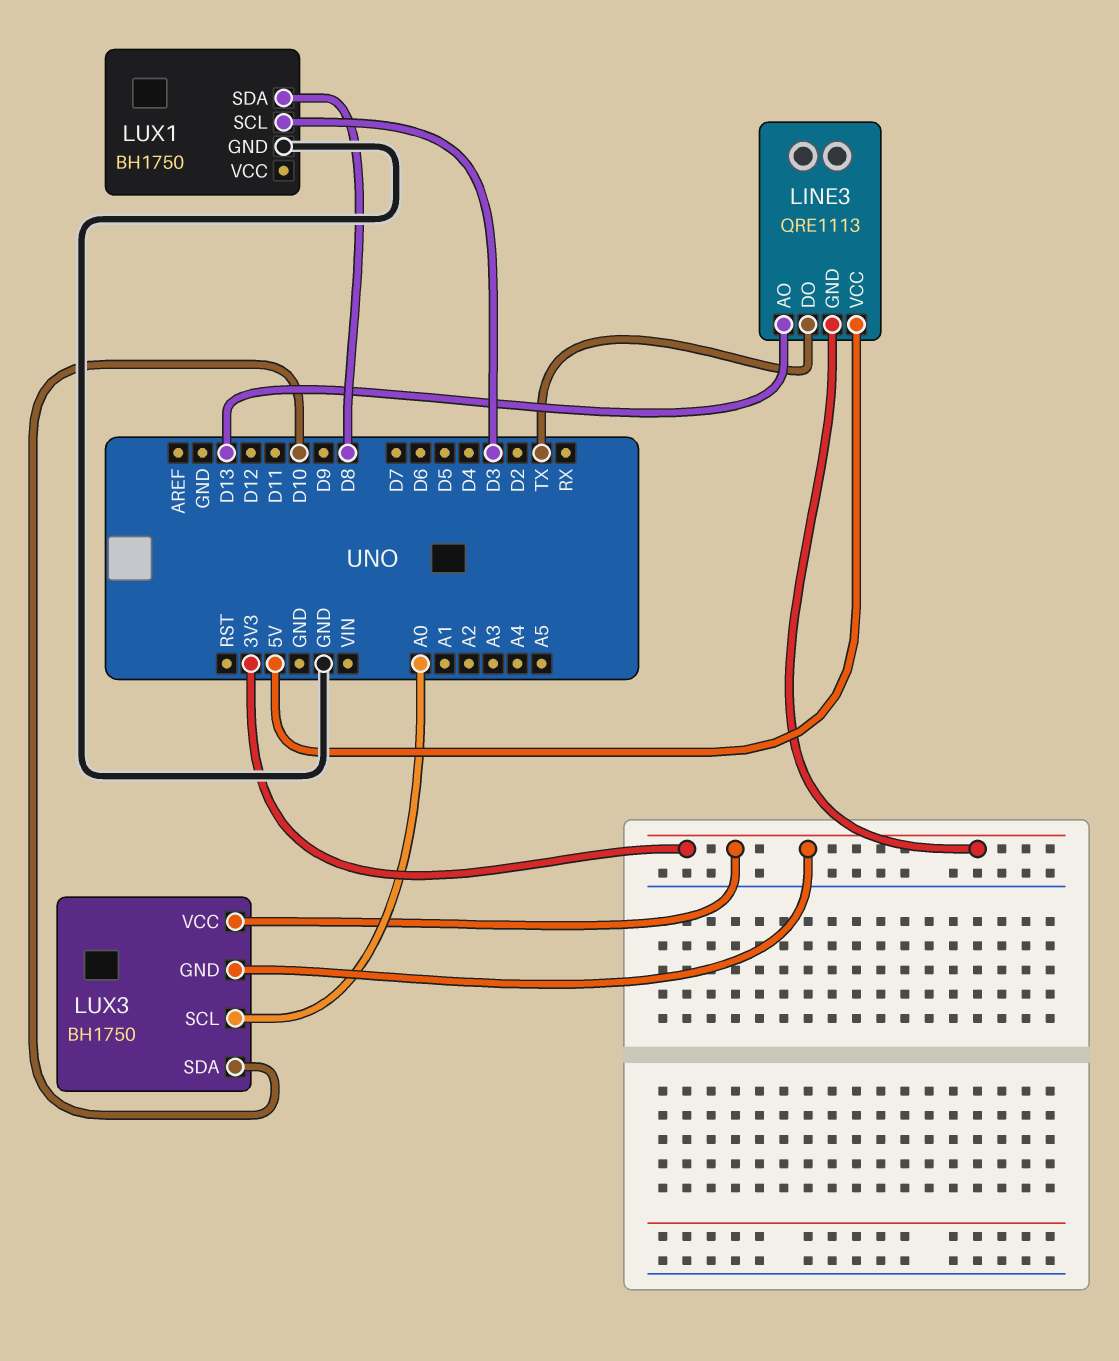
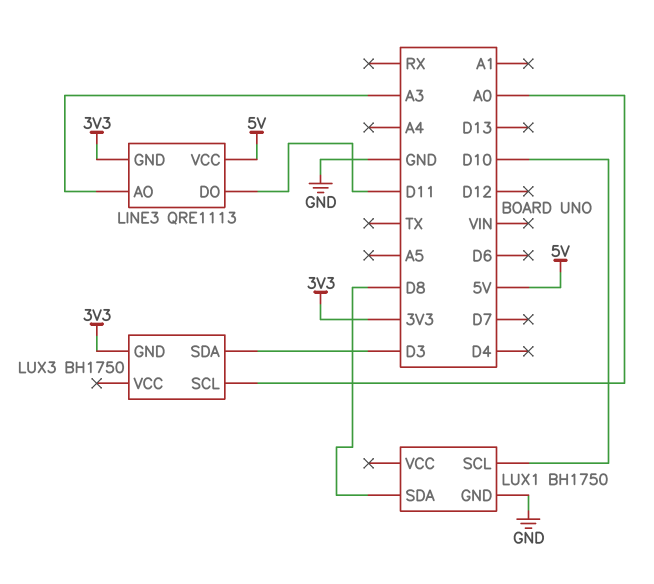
LINE3 pin AO: D13 -> A3
LINE3 pin DO: TX -> D11
LUX1 pin SCL: D3 -> D10
LUX3 pin SDA: D10 -> D3
LUX3 pin VCC: 3V3 -> none

